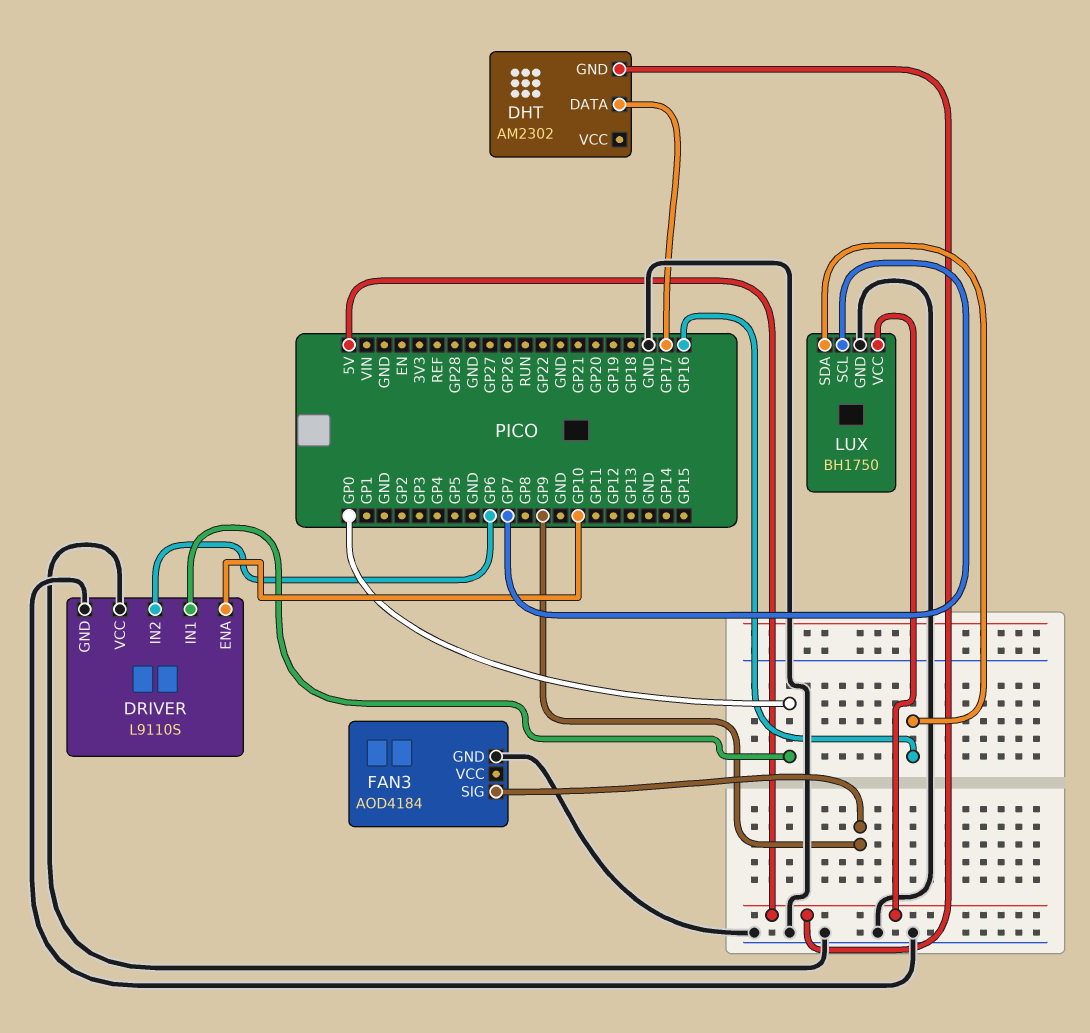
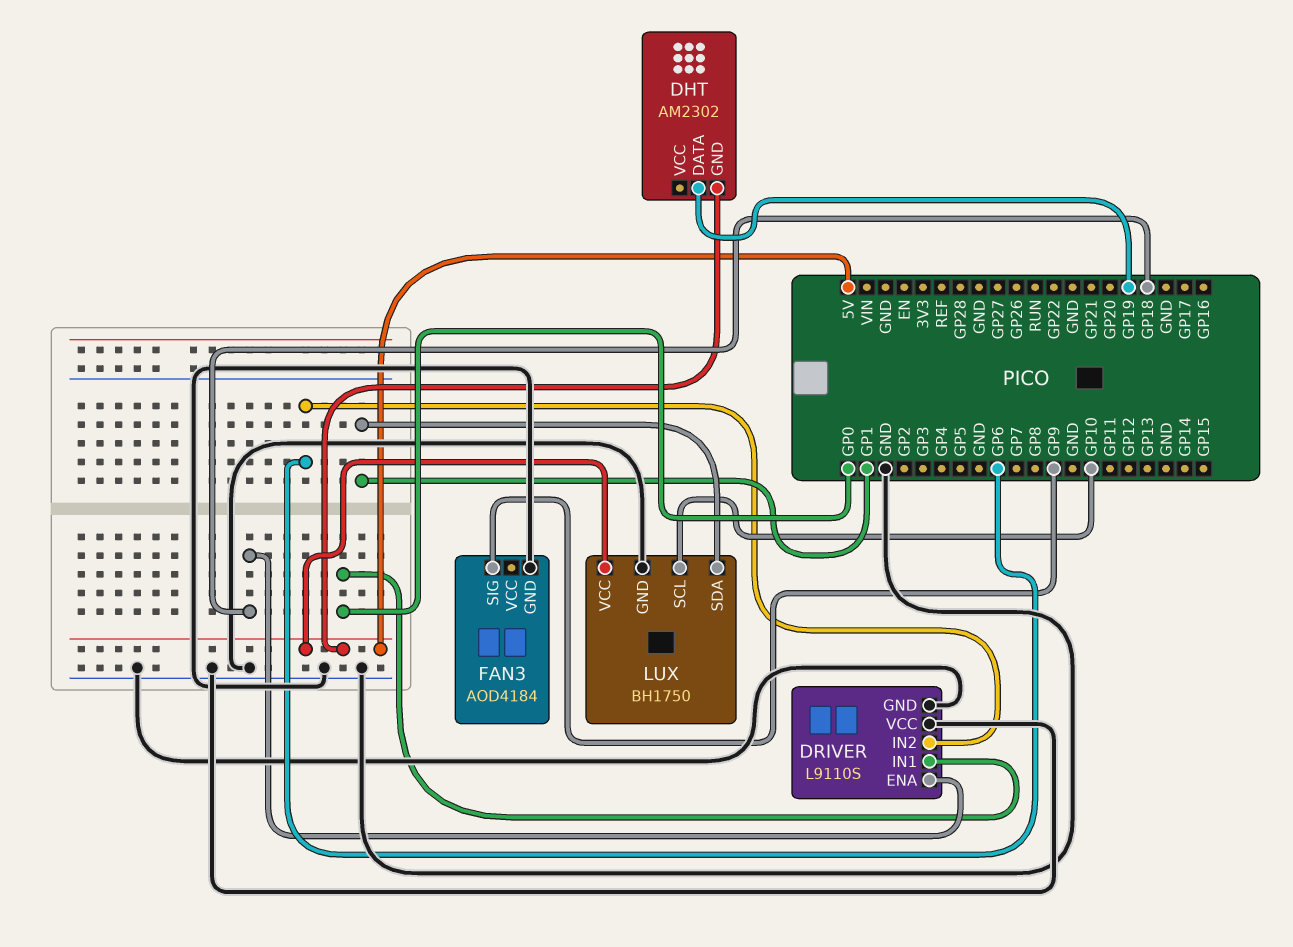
DHT pin DATA: GP17 -> GP19
DRIVER pin ENA: GP10 -> GP18
LUX pin SCL: GP7 -> GP10
LUX pin SDA: GP16 -> GP1

